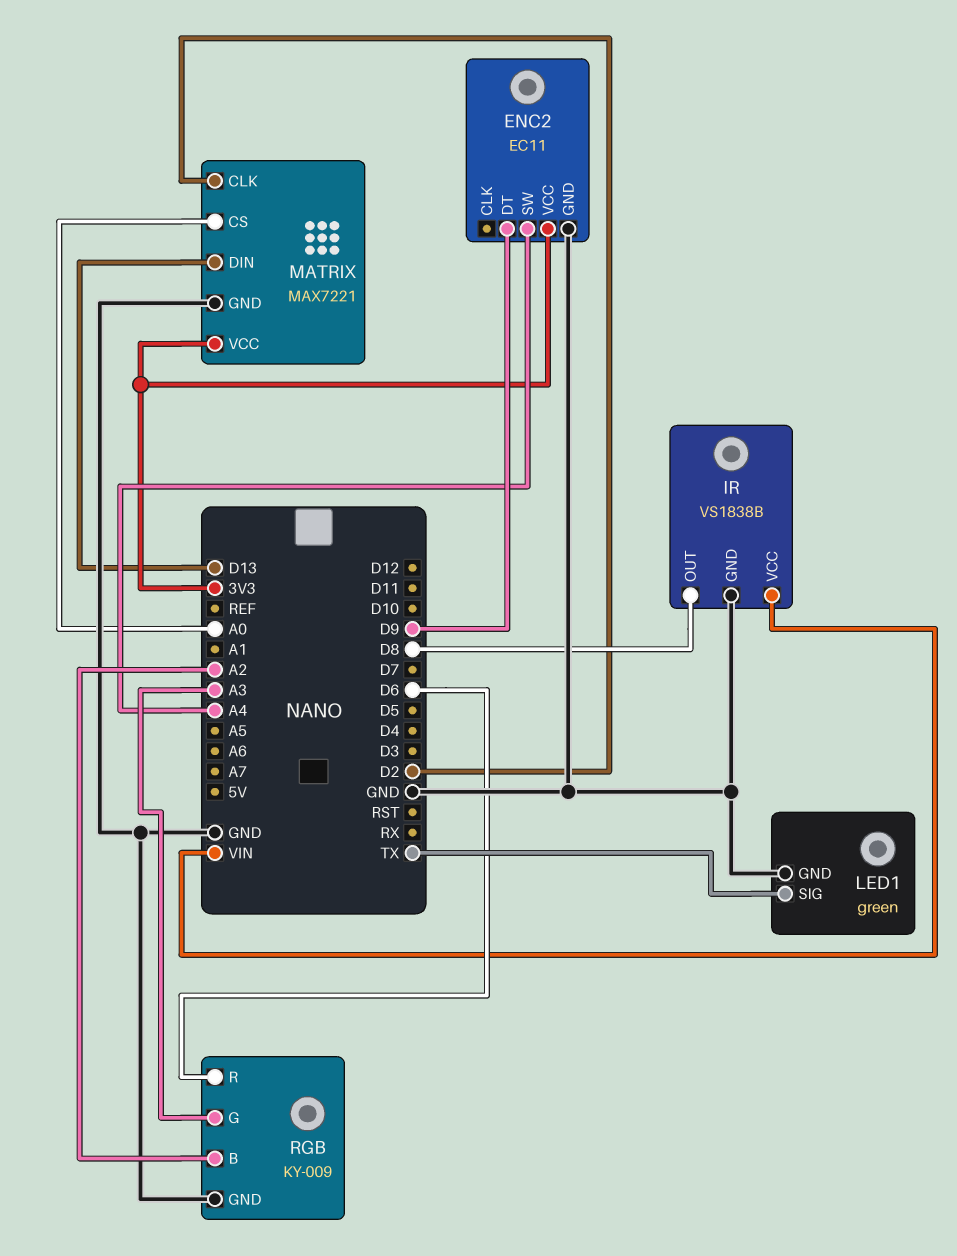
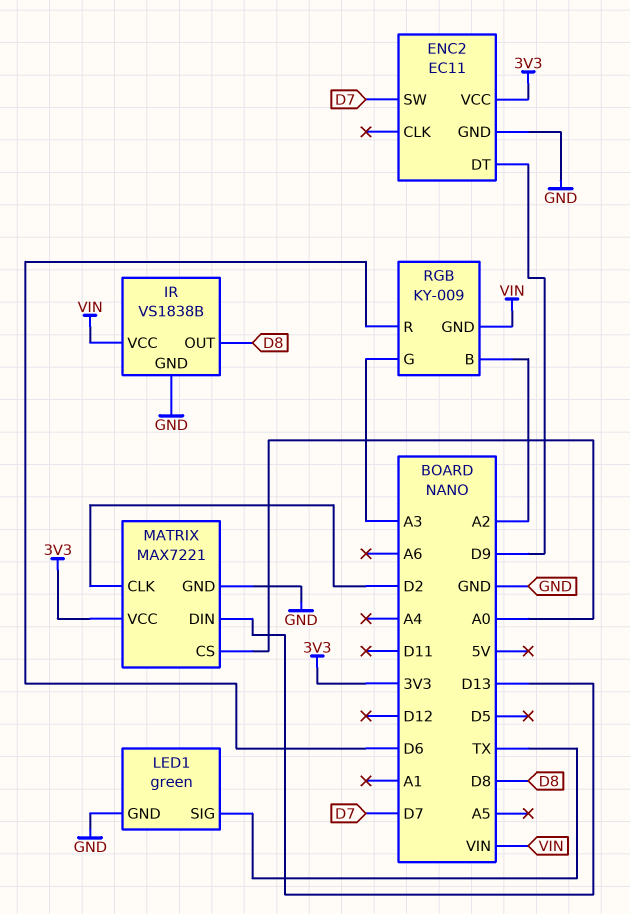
ENC2 pin SW: A4 -> D7
RGB pin GND: GND -> VIN

